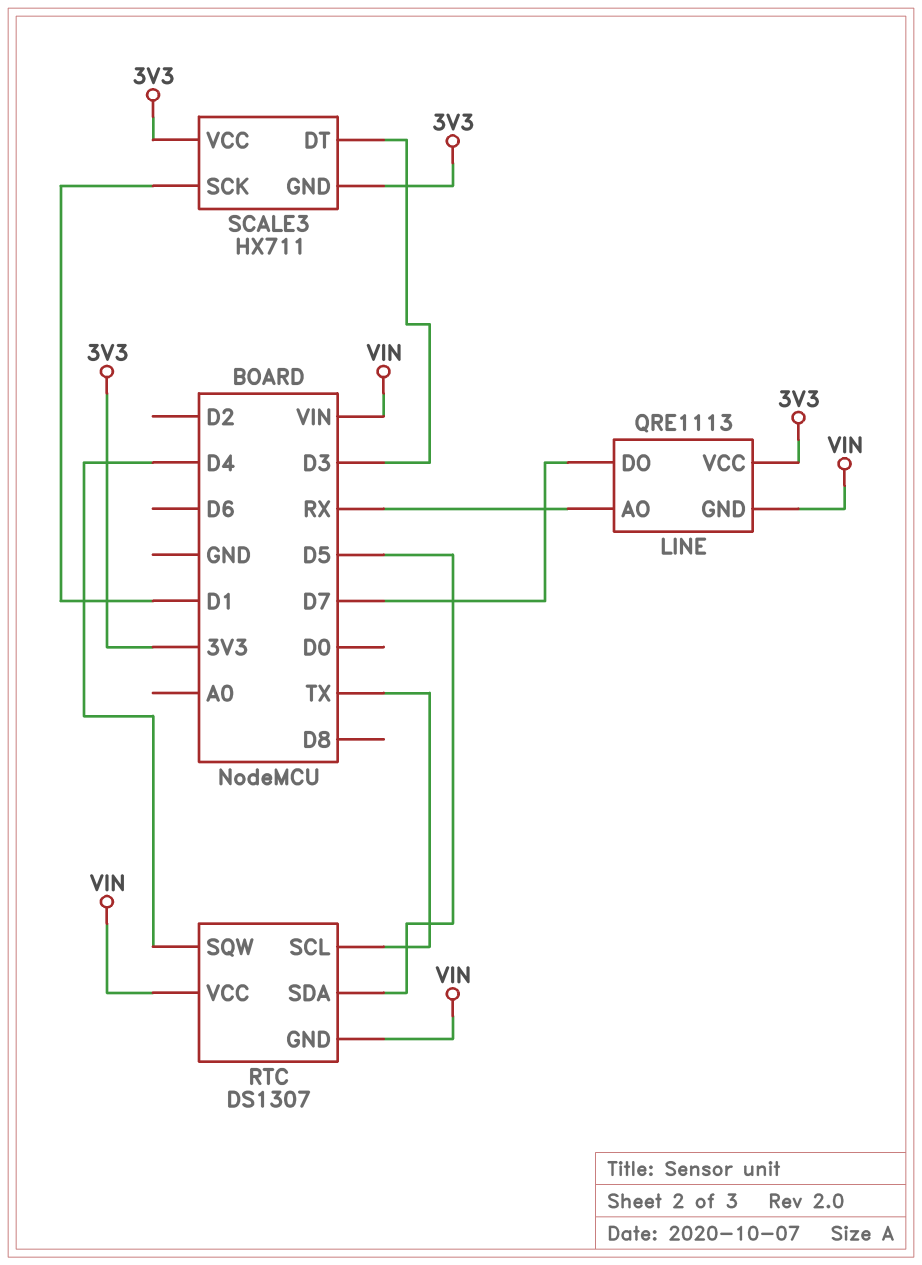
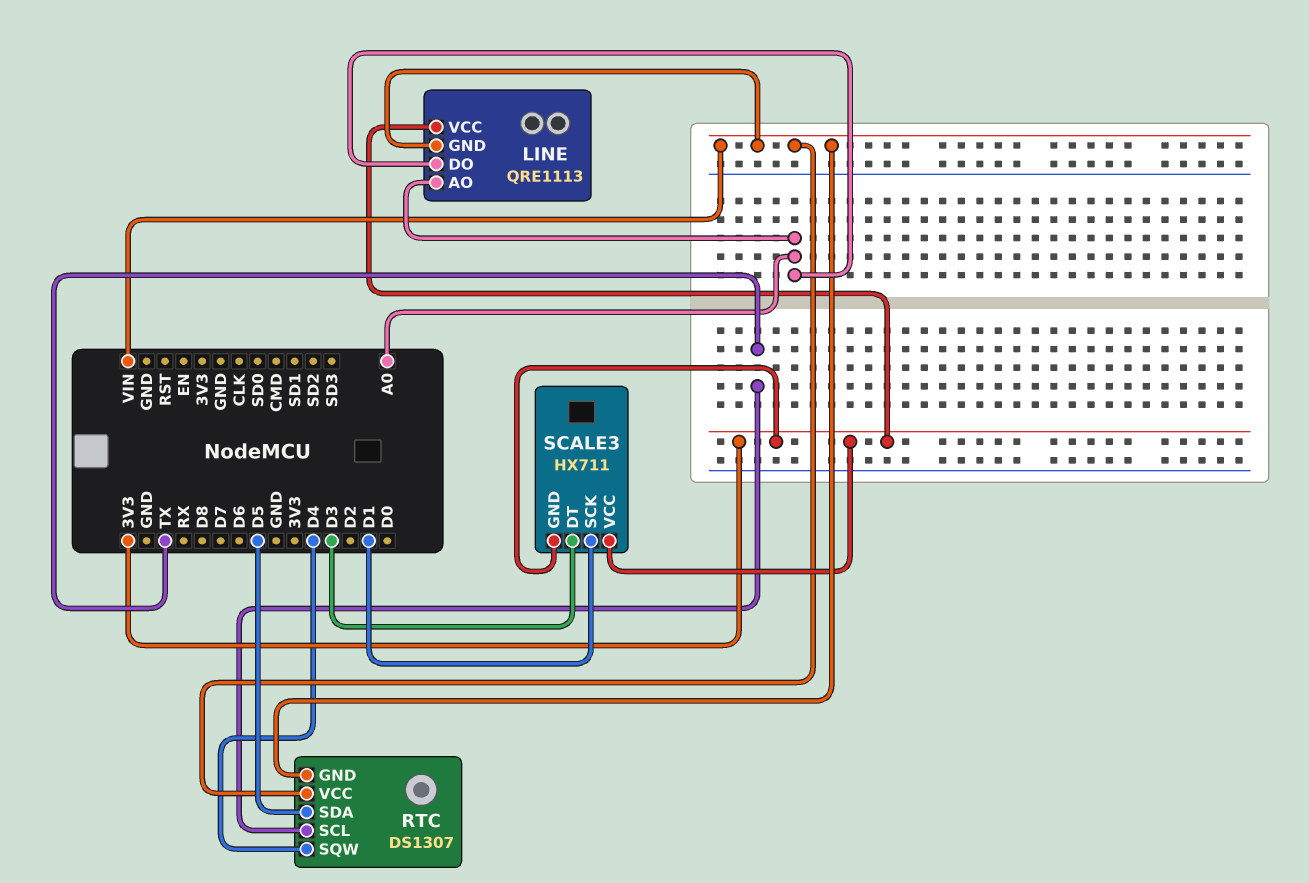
LINE pin AO: RX -> A0
LINE pin DO: D7 -> A0

